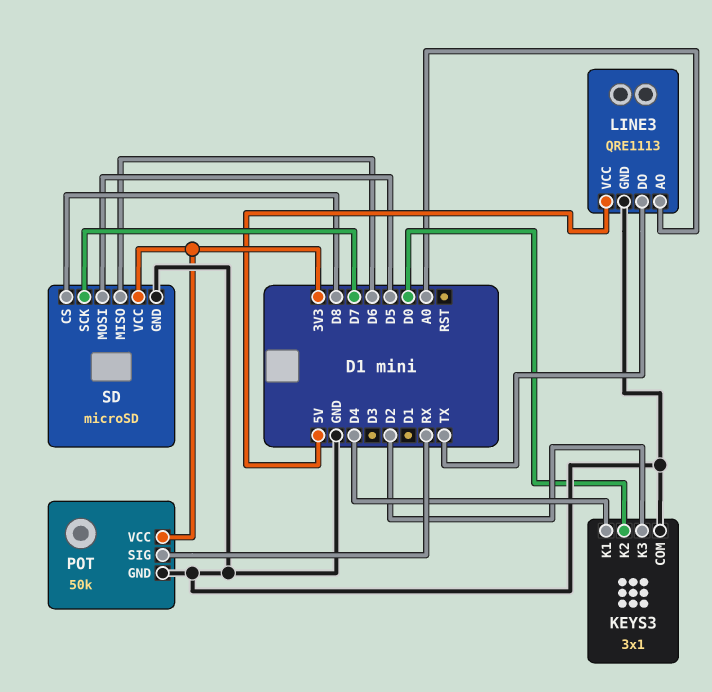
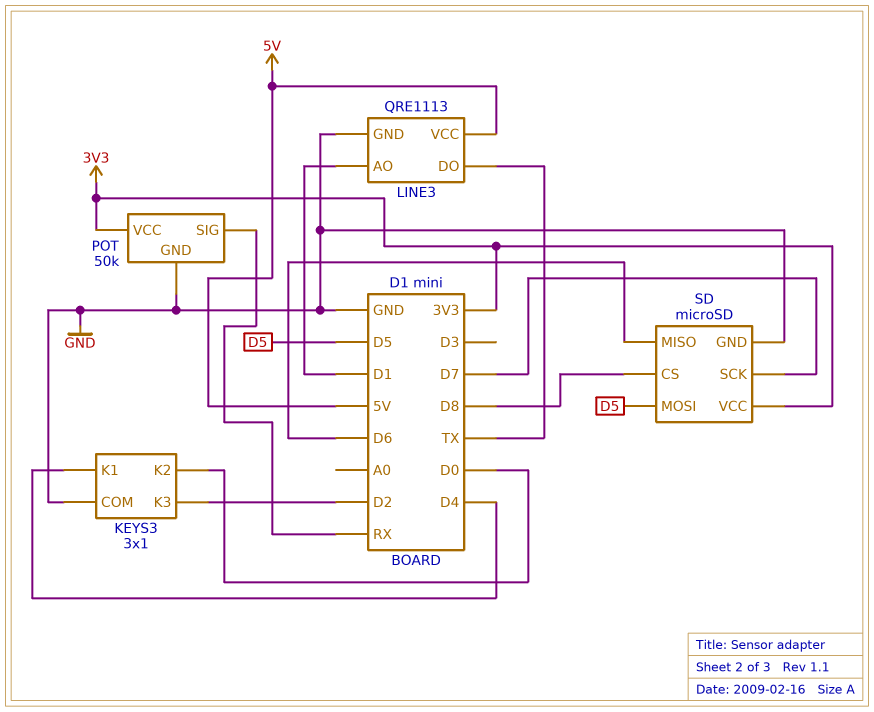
LINE3 pin AO: A0 -> D1

